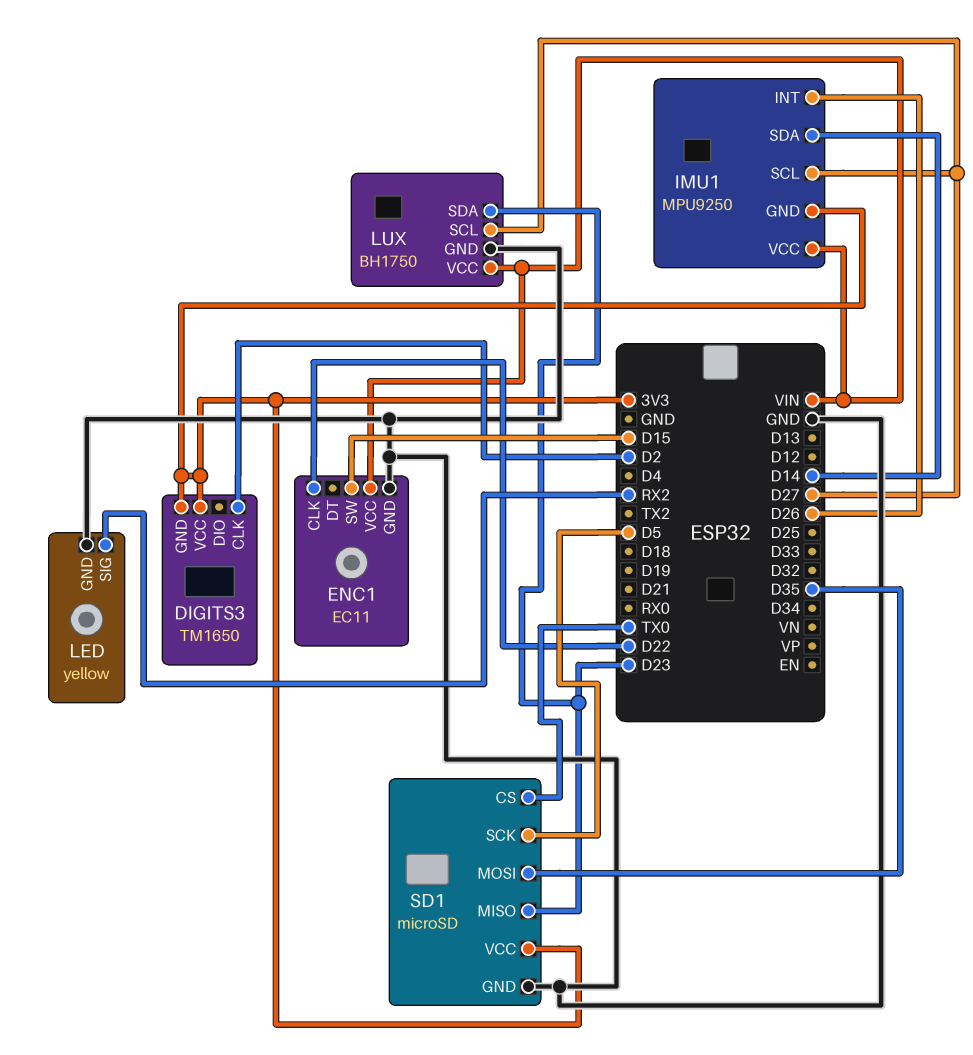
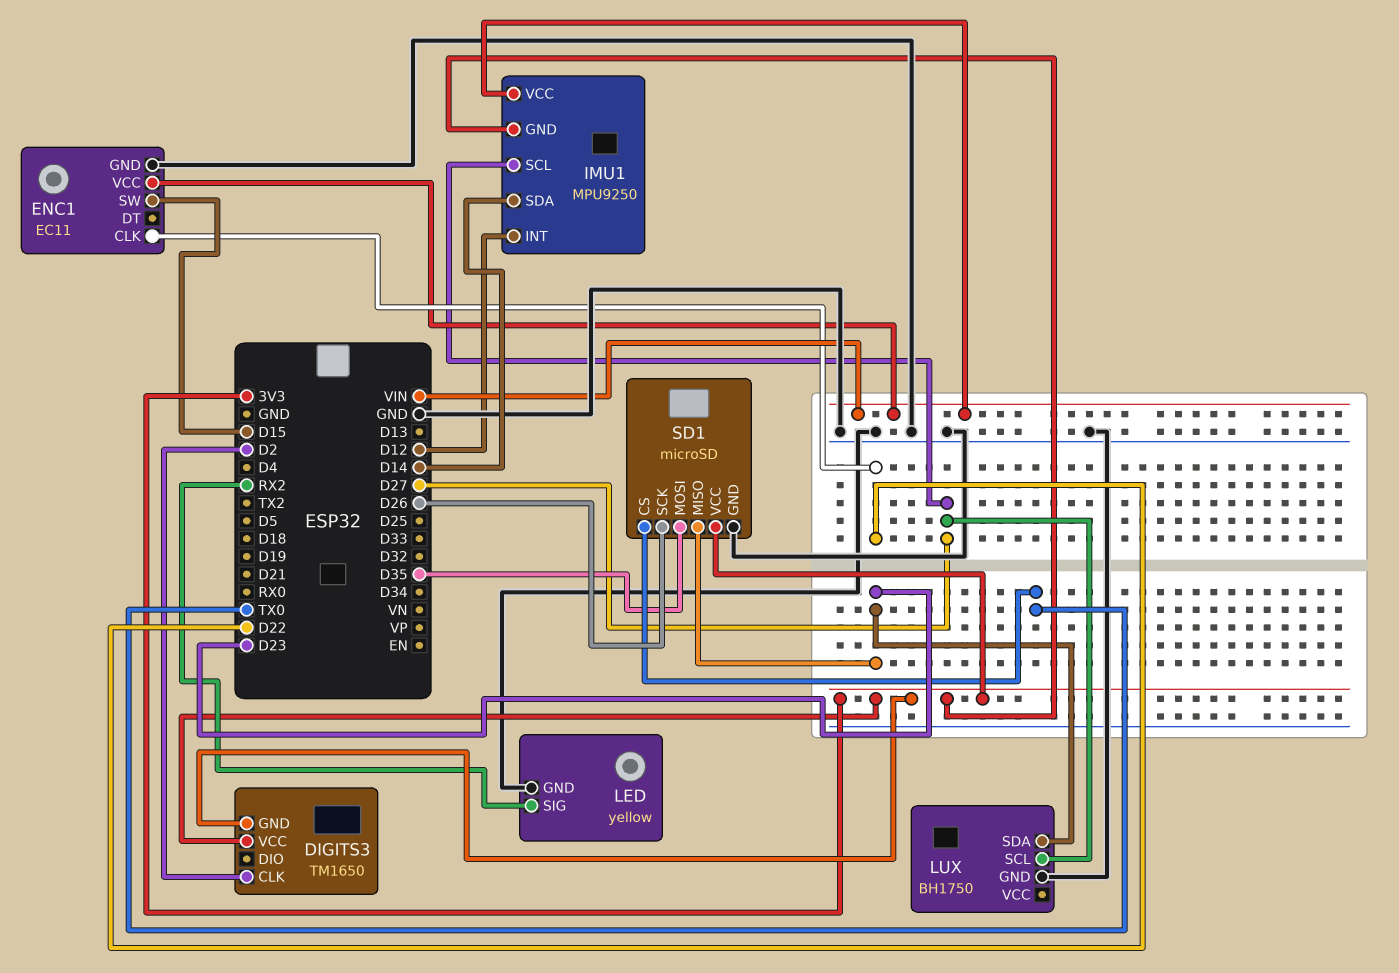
IMU1 pin INT: D26 -> D12
LUX pin VCC: VIN -> none
SD1 pin SCK: D5 -> D26

